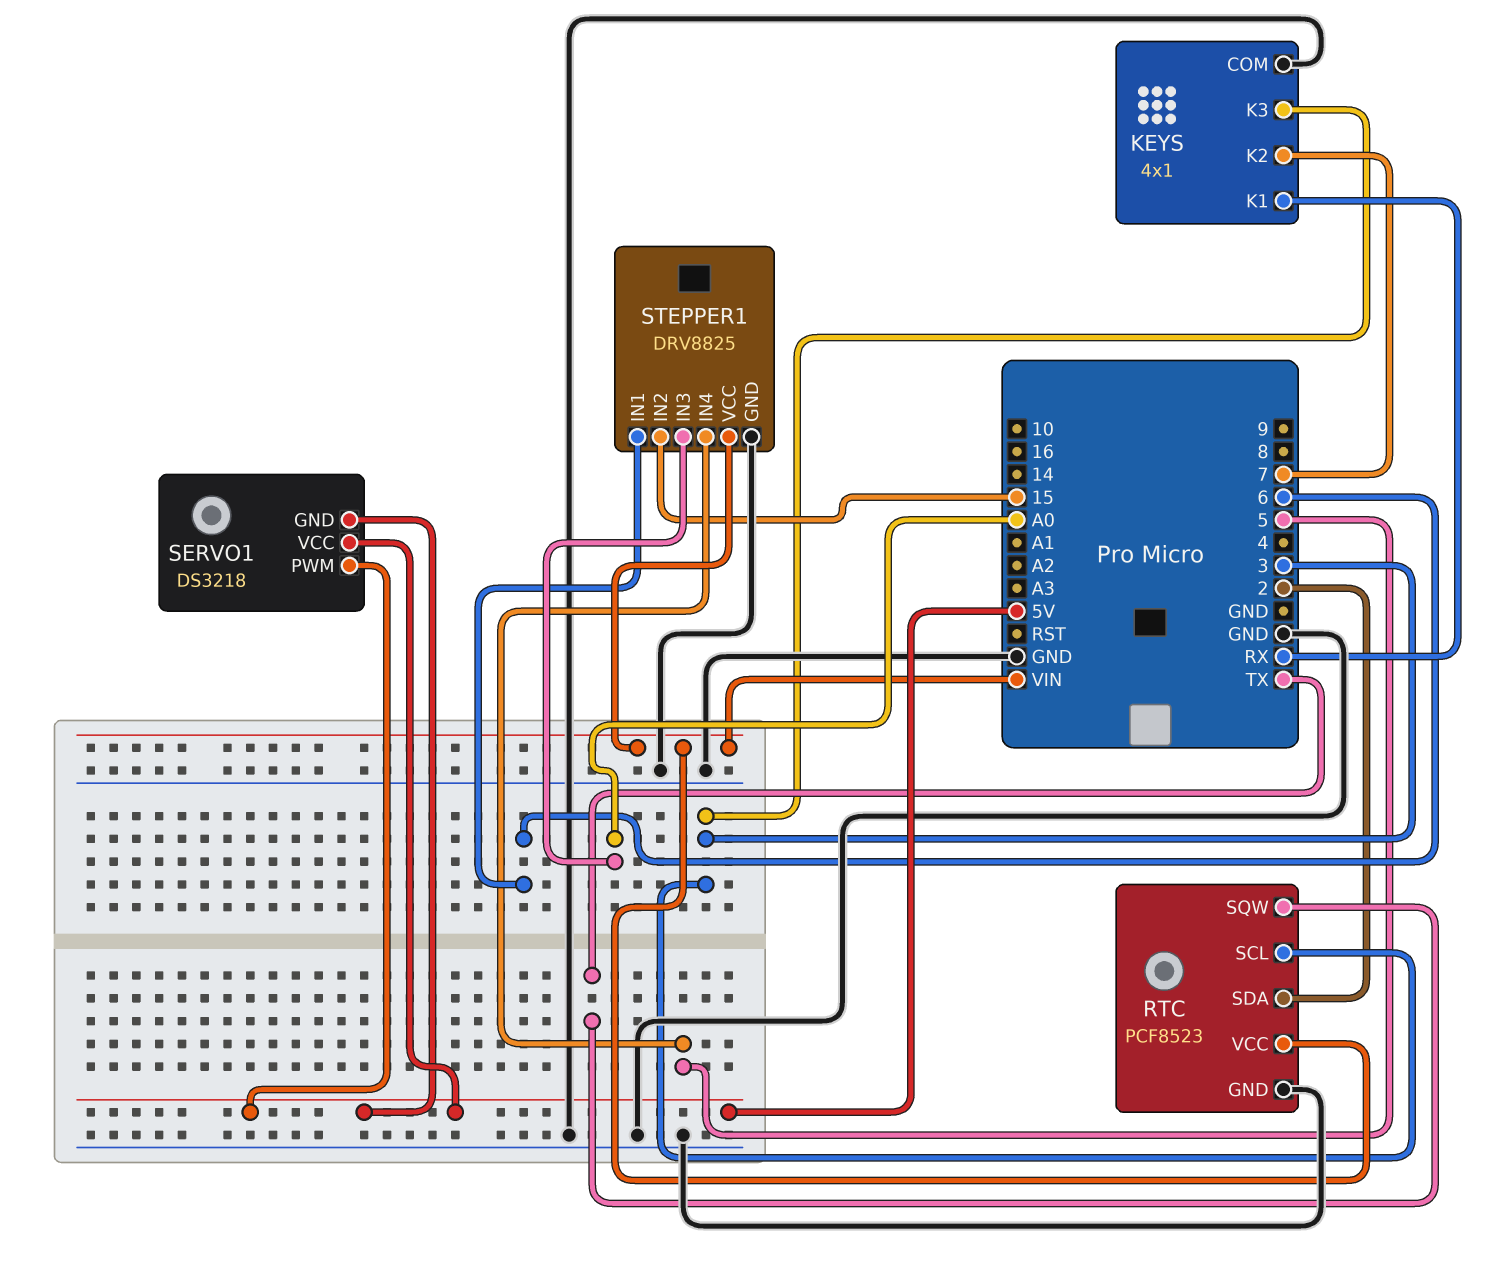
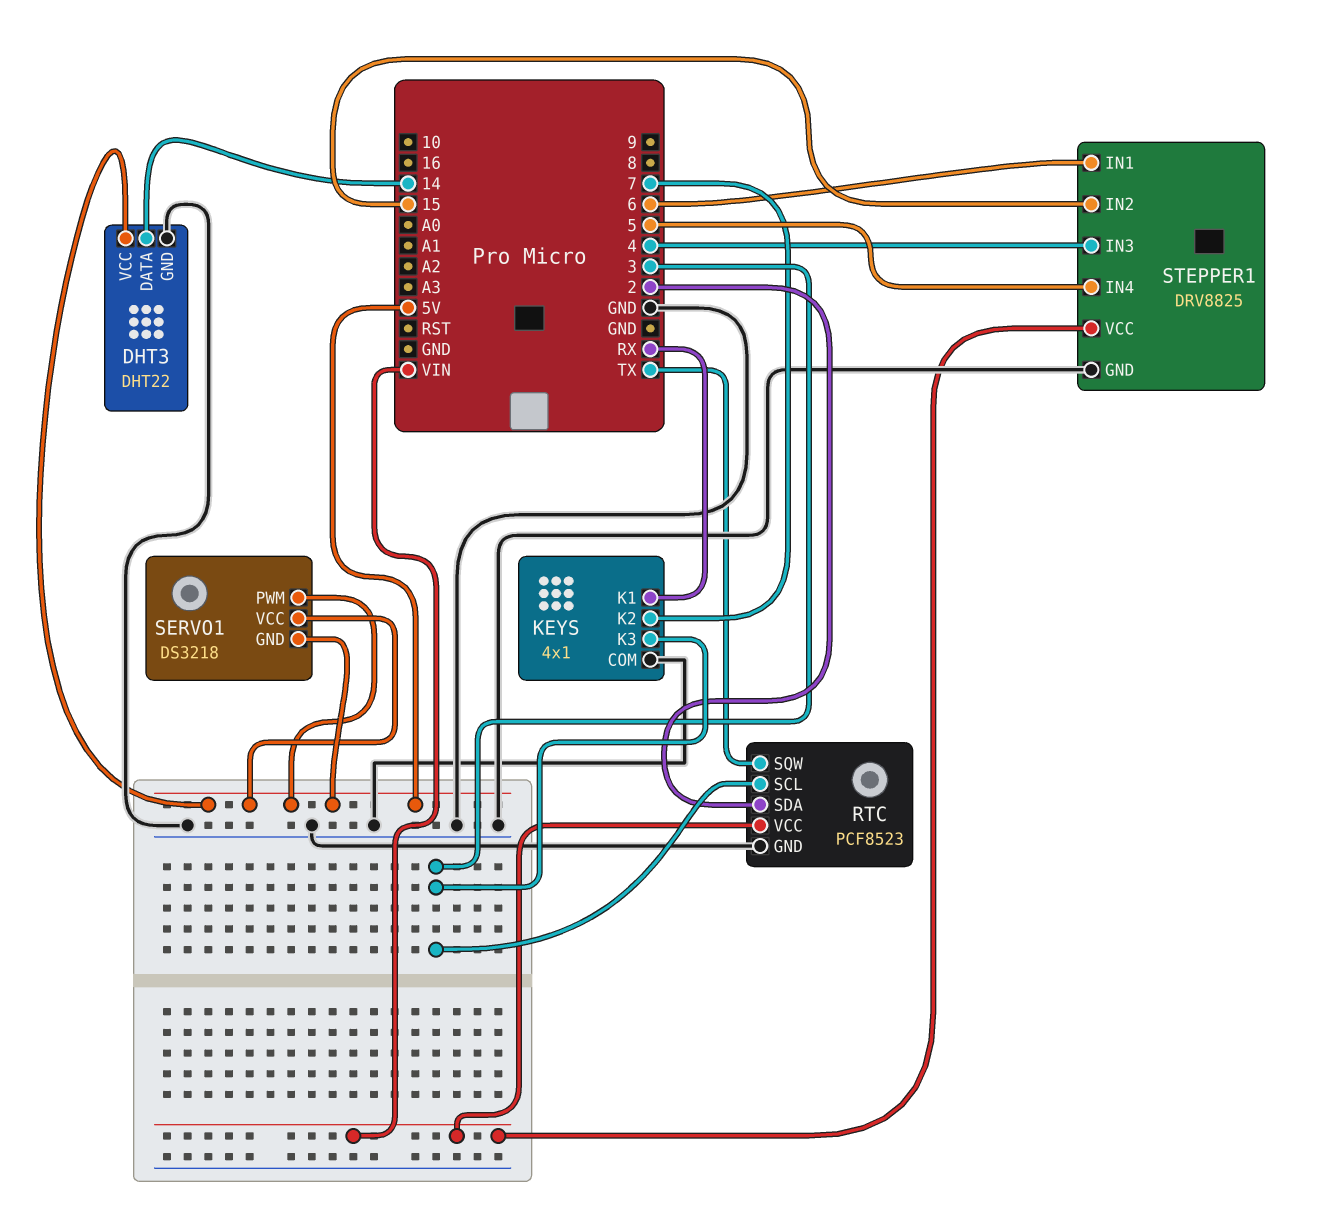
DHT3: none -> DHT22
DHT3 pin DATA: none -> 14
DHT3 pin GND: none -> GND
DHT3 pin VCC: none -> 5V
STEPPER1 pin IN3: A0 -> 4

